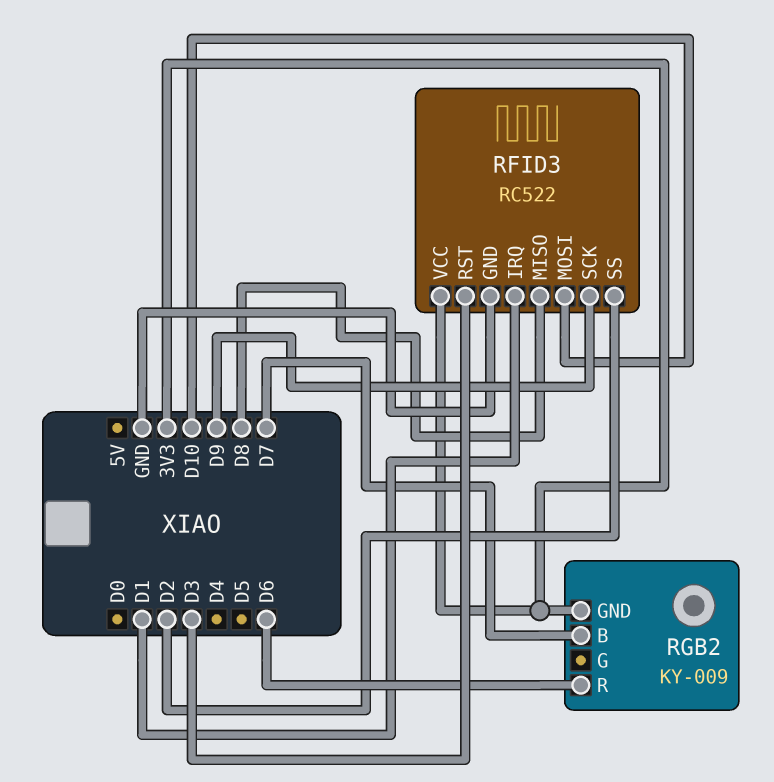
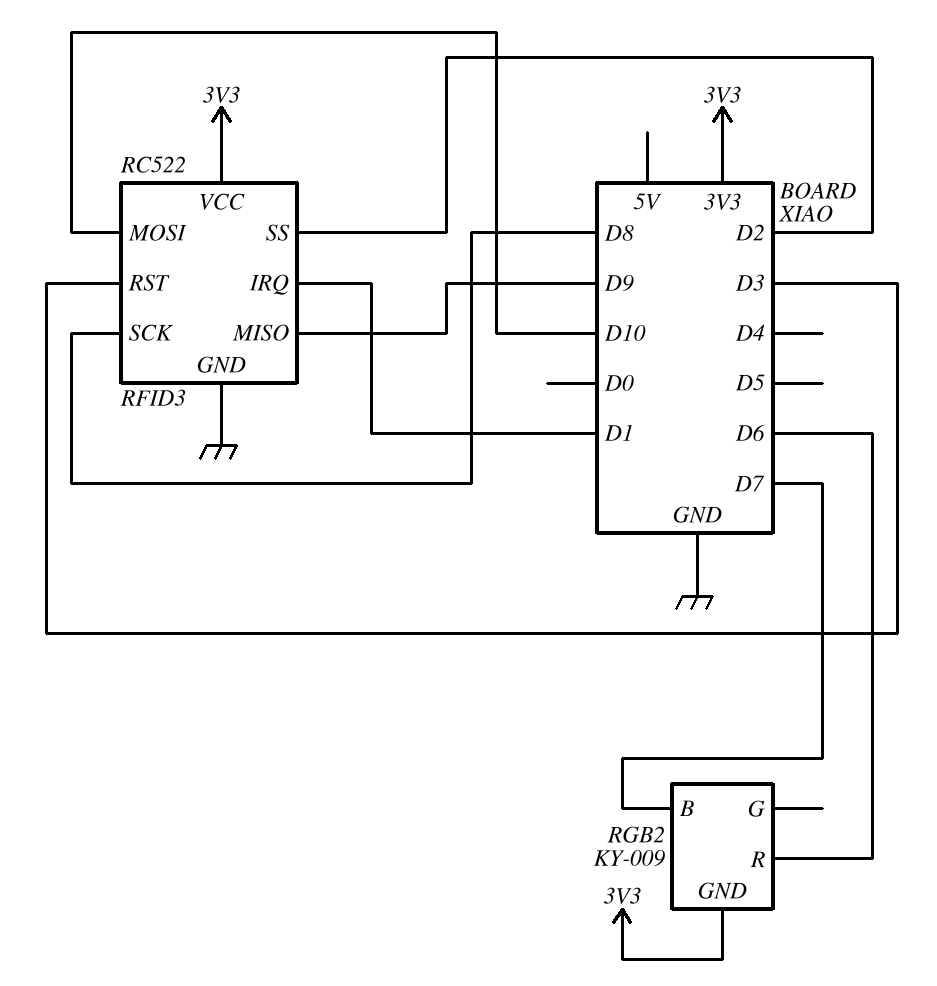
RFID3 pin MISO: D8 -> D9
RFID3 pin SCK: D9 -> D8

